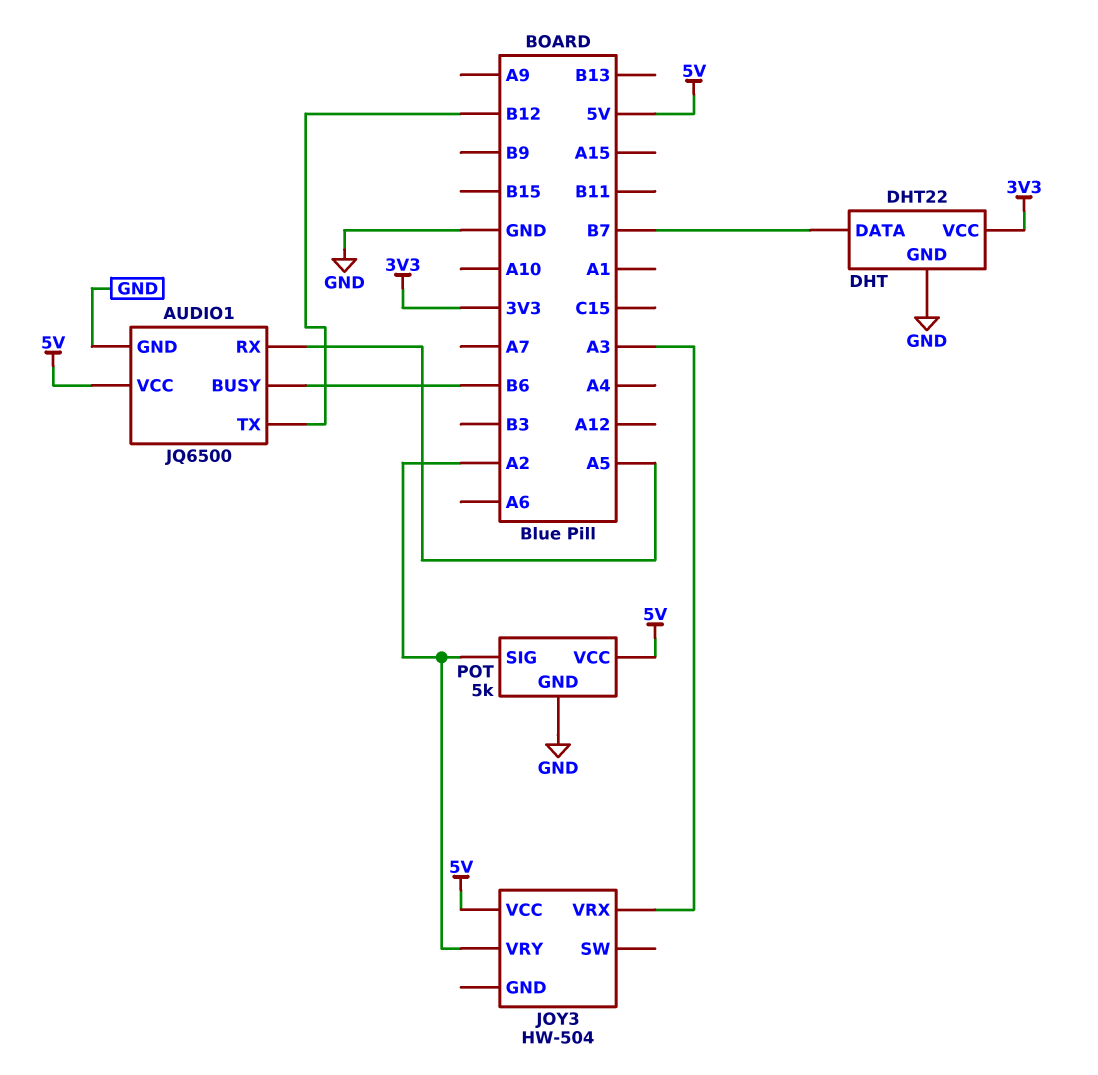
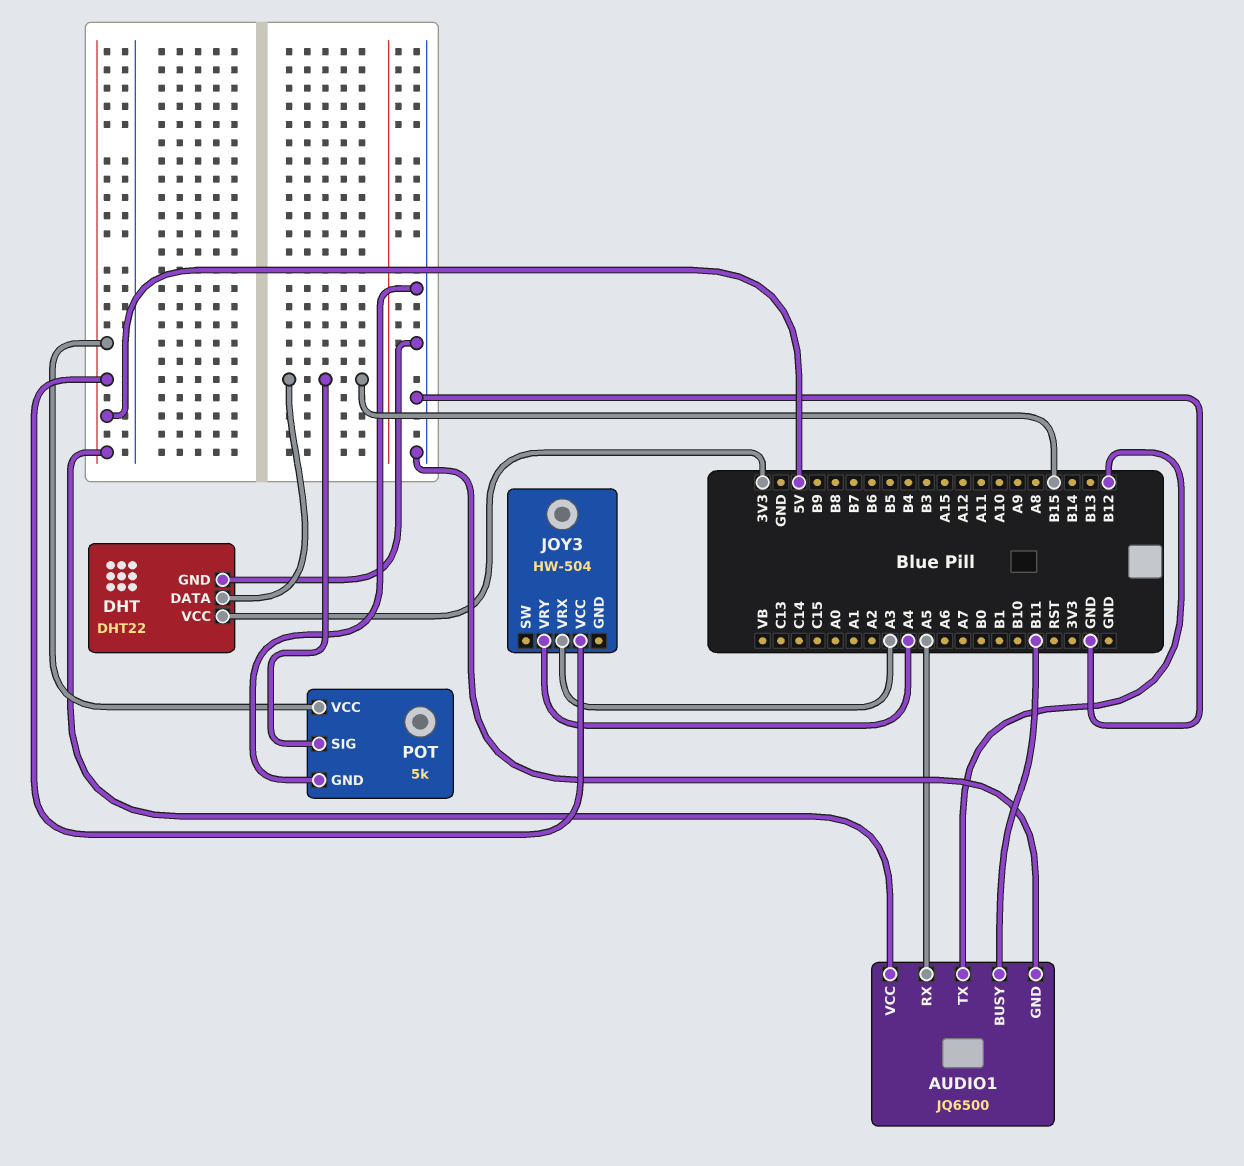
AUDIO1 pin BUSY: B6 -> B11
DHT pin DATA: B7 -> B15
JOY3 pin VRY: A2 -> A4
POT pin SIG: A2 -> B15

